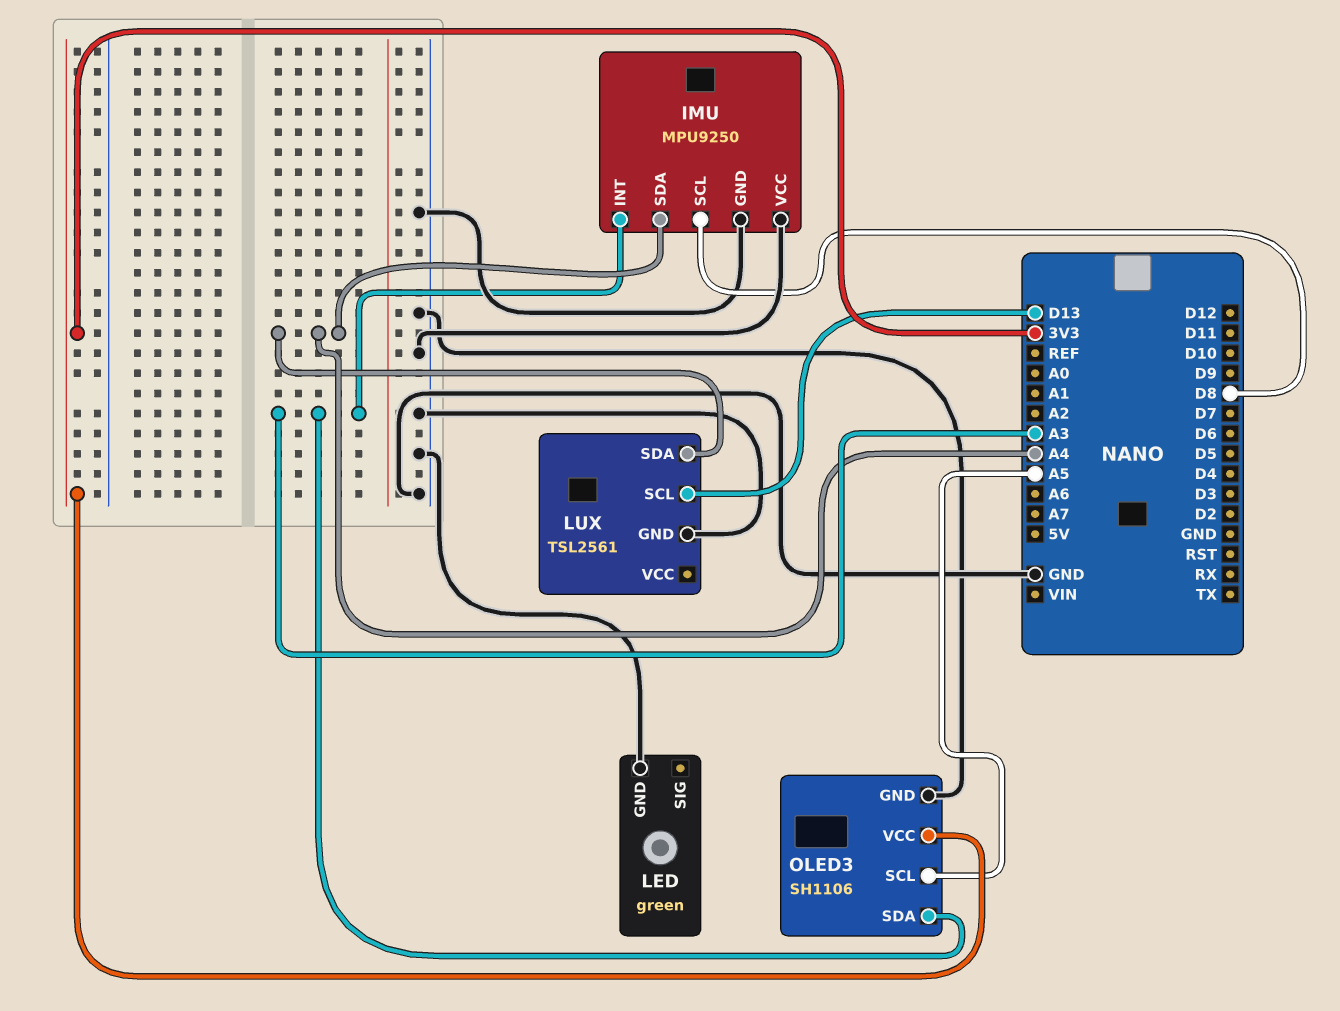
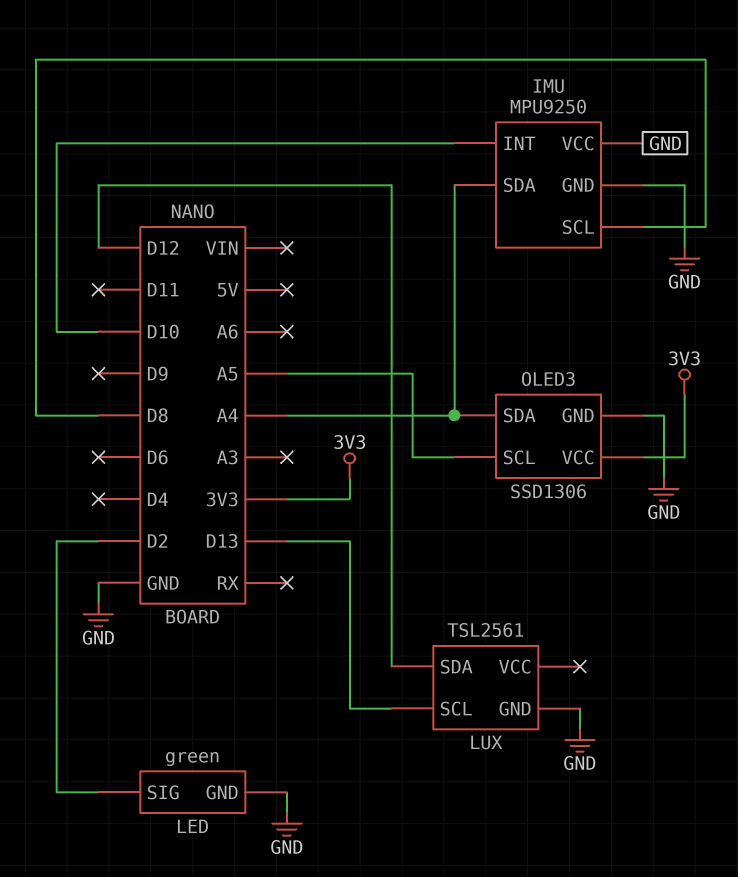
IMU pin INT: A3 -> D10
LED pin SIG: none -> D2
LUX pin SDA: A4 -> D12
OLED3: SH1106 -> SSD1306
OLED3 pin SDA: A3 -> A4

